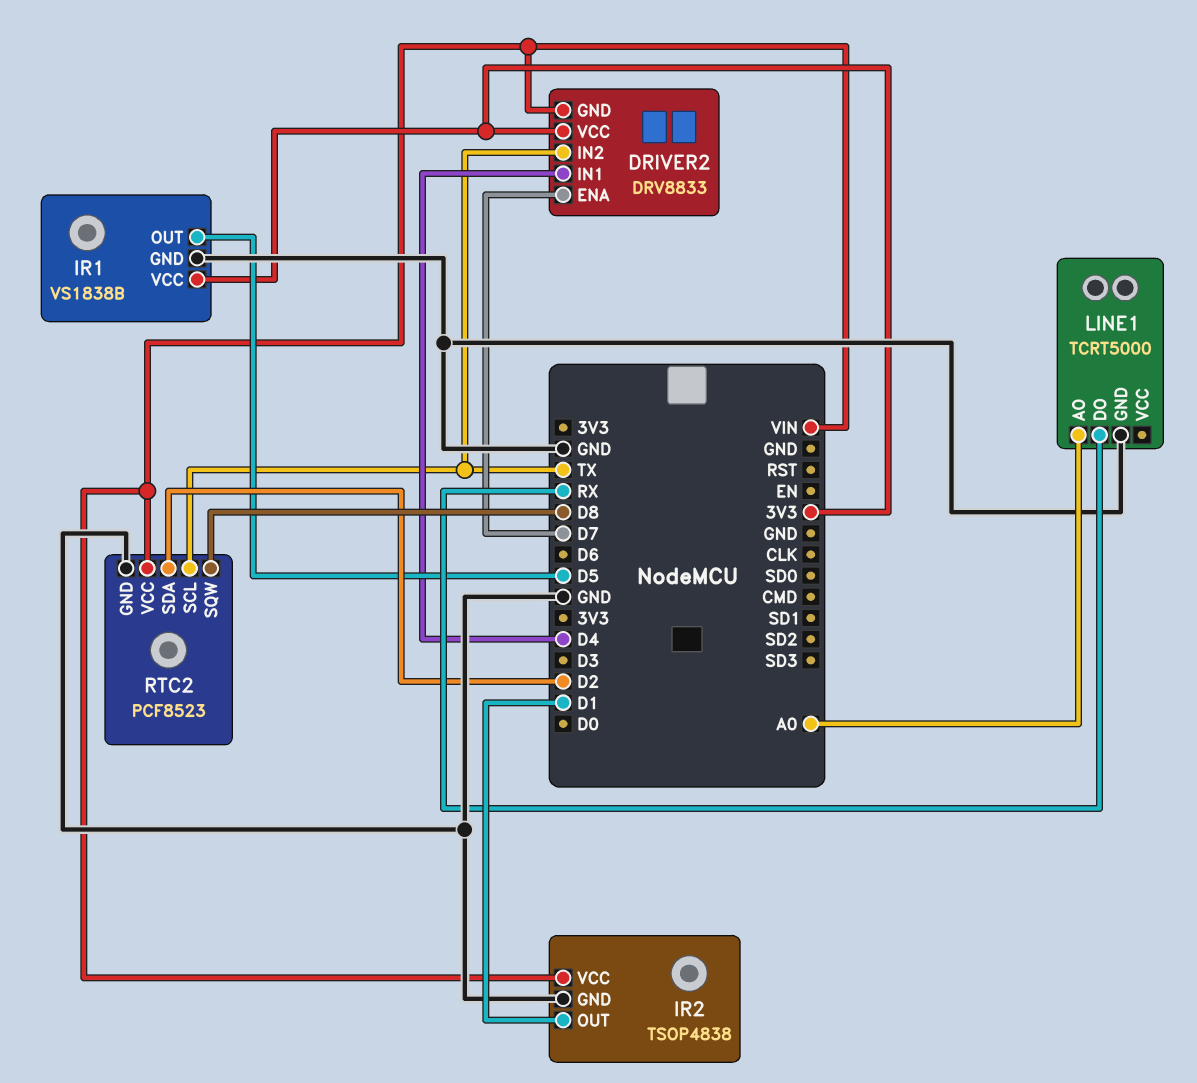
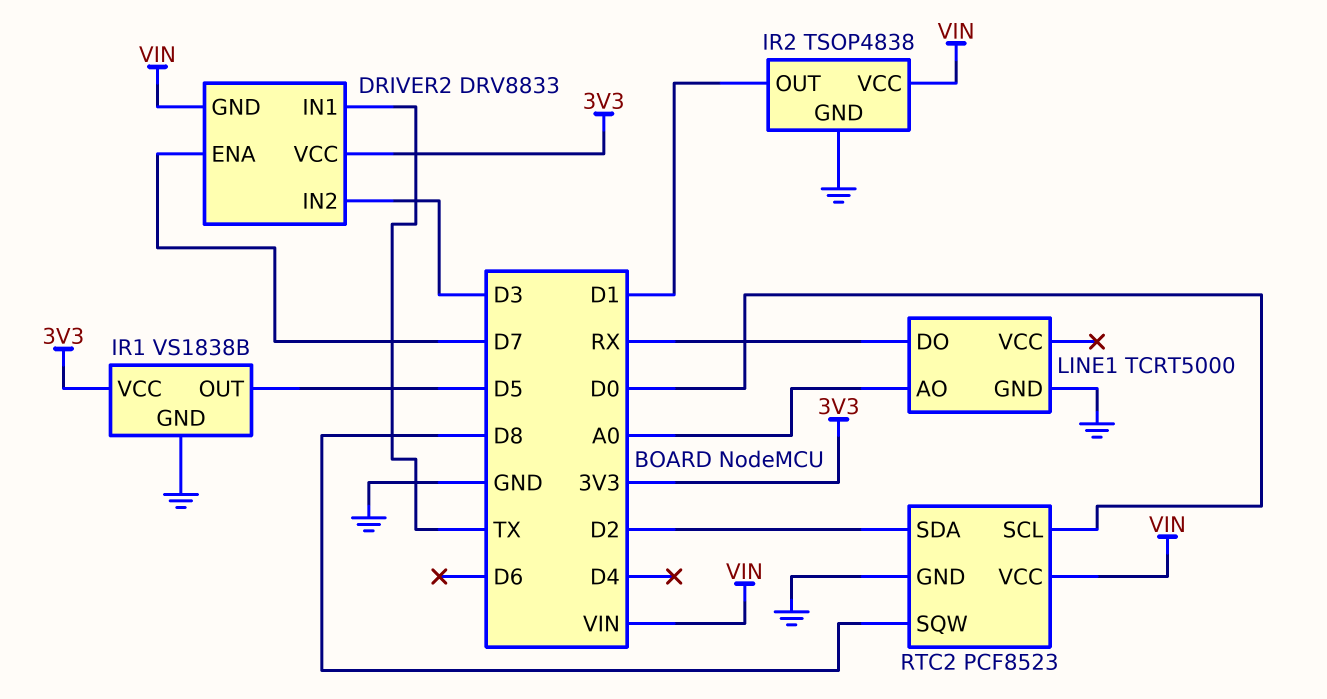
DRIVER2 pin IN1: D4 -> TX
DRIVER2 pin IN2: TX -> D3
RTC2 pin SCL: TX -> D0

